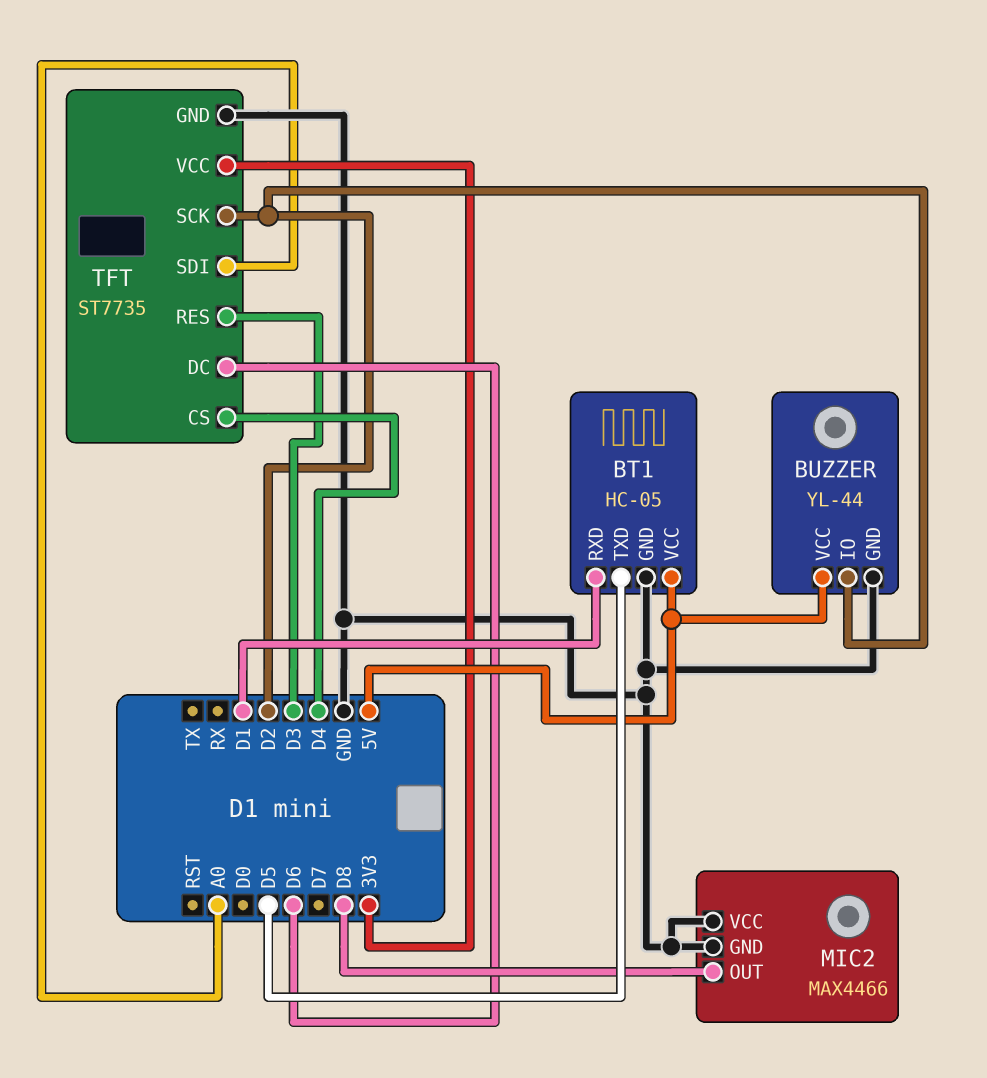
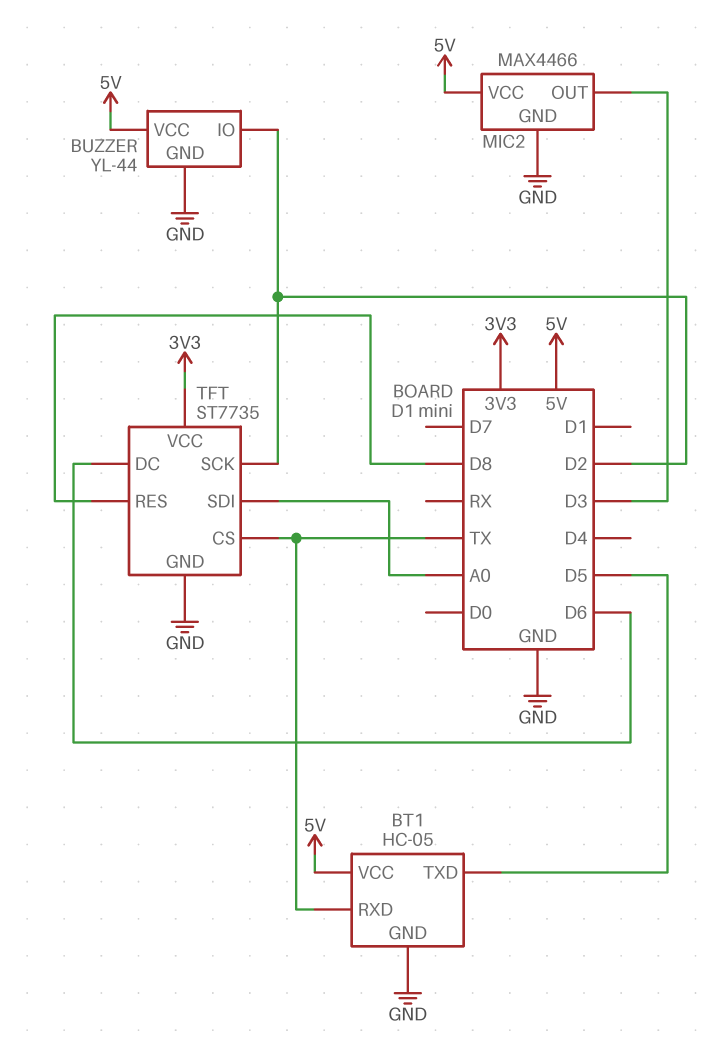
BT1 pin RXD: D1 -> TX
MIC2 pin OUT: D8 -> D3
MIC2 pin VCC: GND -> 5V
TFT pin CS: D4 -> TX
TFT pin RES: D3 -> D8

